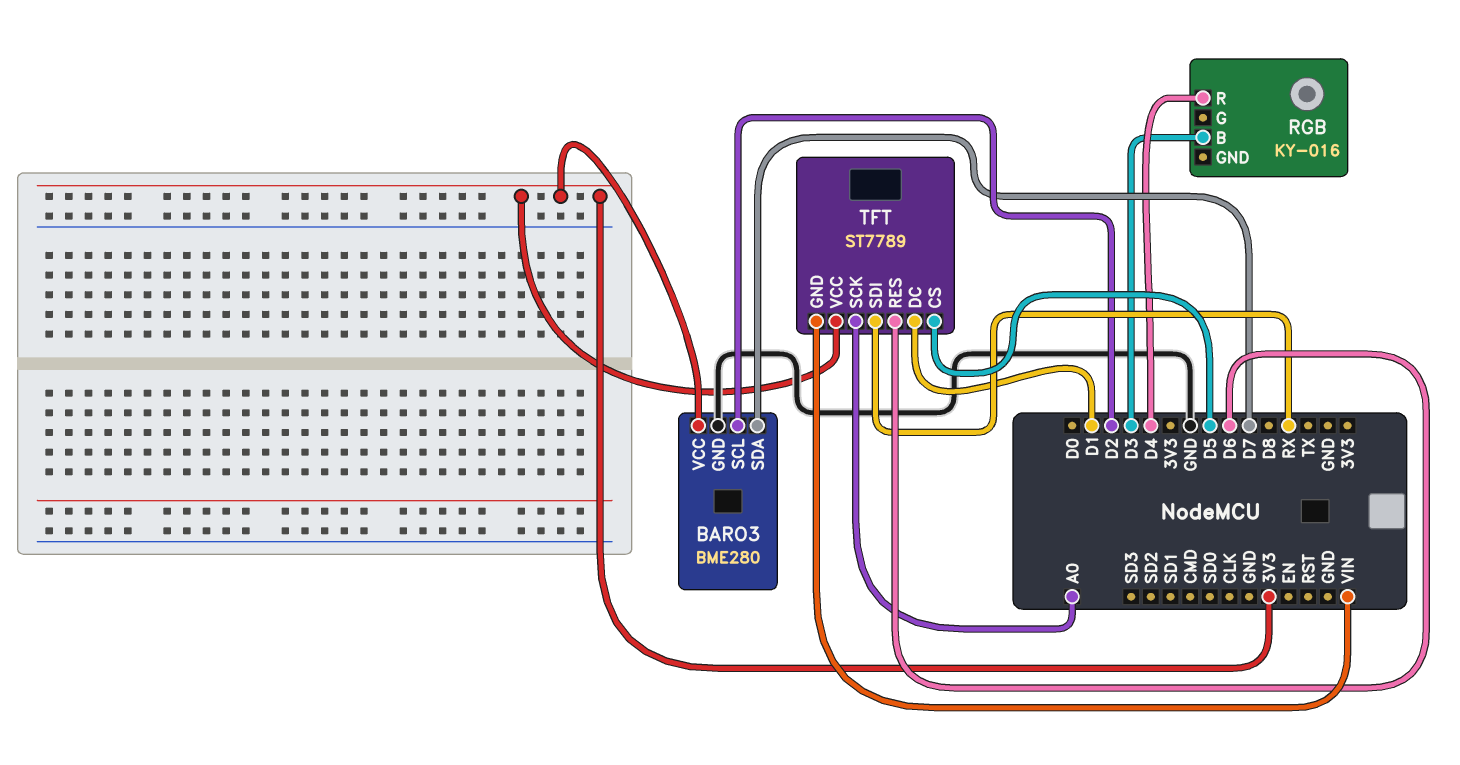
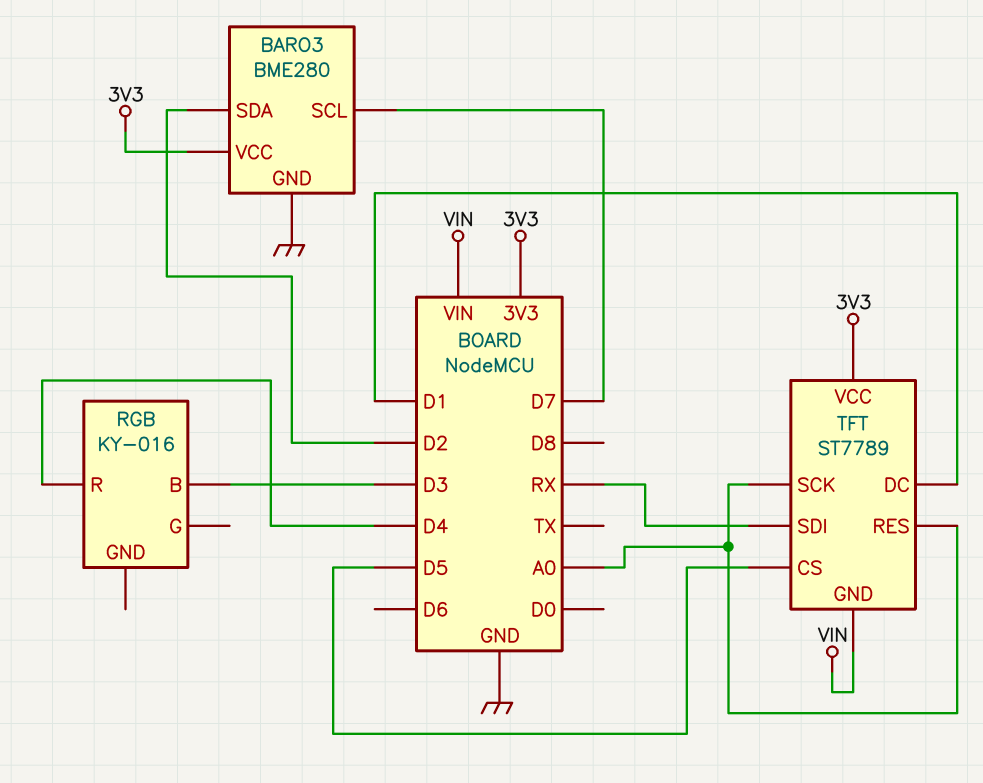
BARO3 pin SCL: D2 -> D7
BARO3 pin SDA: D7 -> D2
TFT pin RES: D6 -> A0

